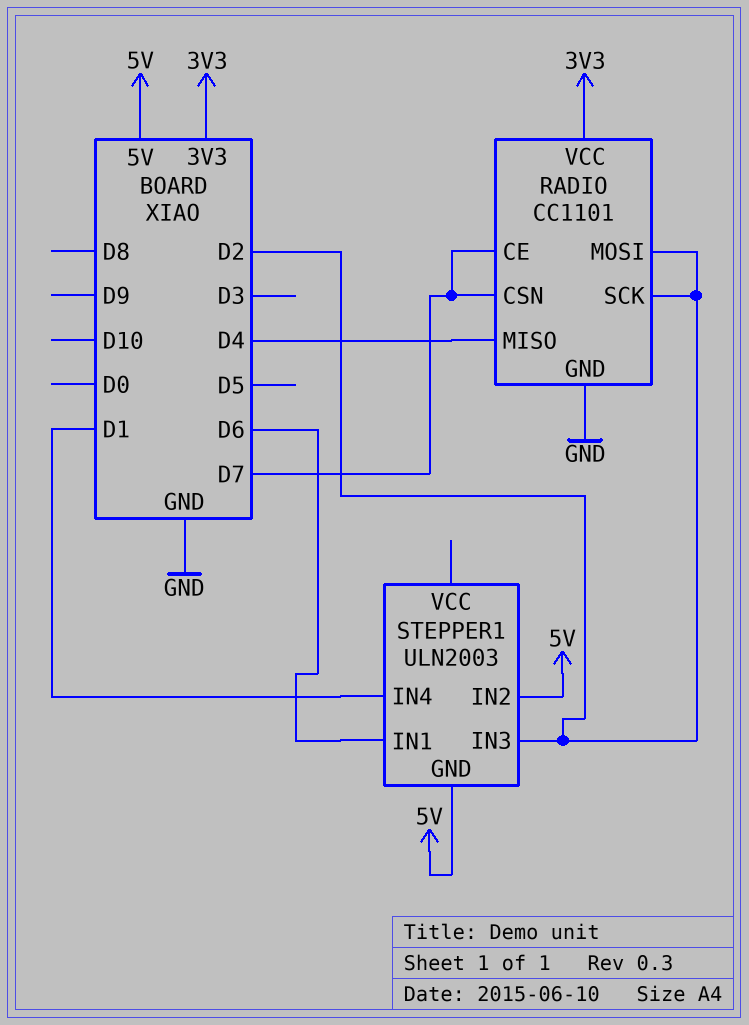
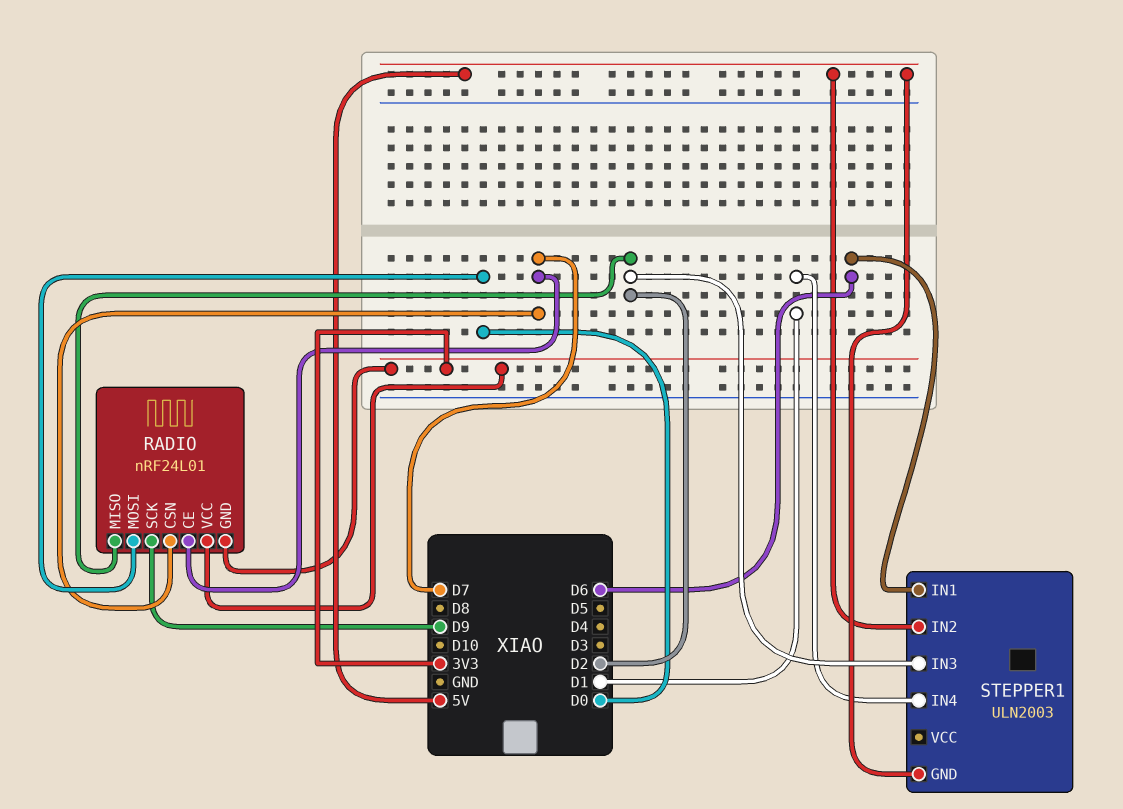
RADIO: CC1101 -> nRF24L01
RADIO pin GND: GND -> 3V3
RADIO pin MISO: D4 -> D2
RADIO pin MOSI: D2 -> D0
RADIO pin SCK: D2 -> D9

